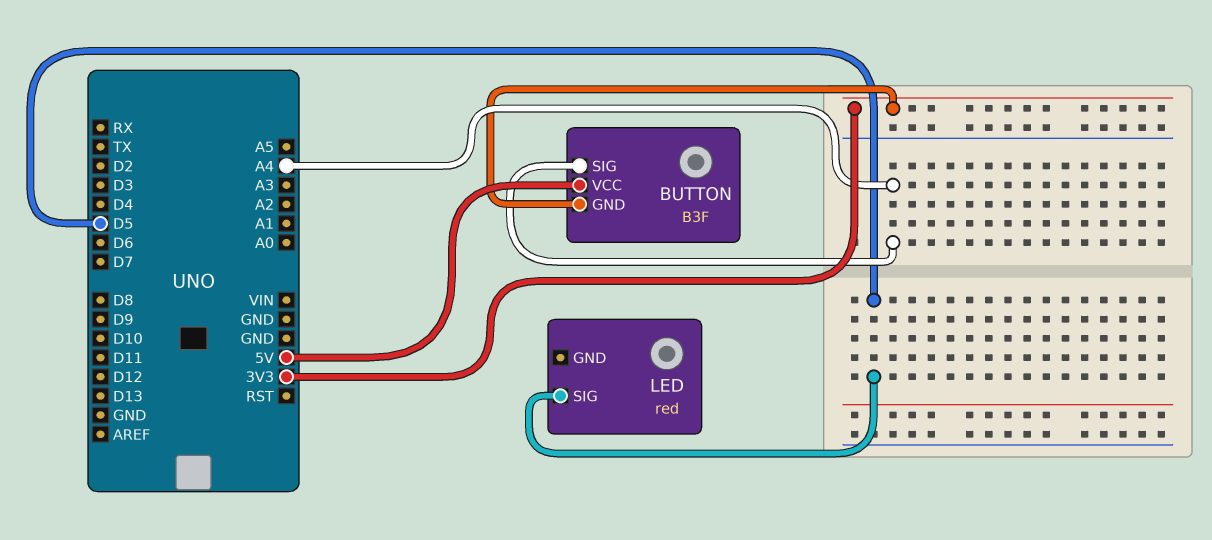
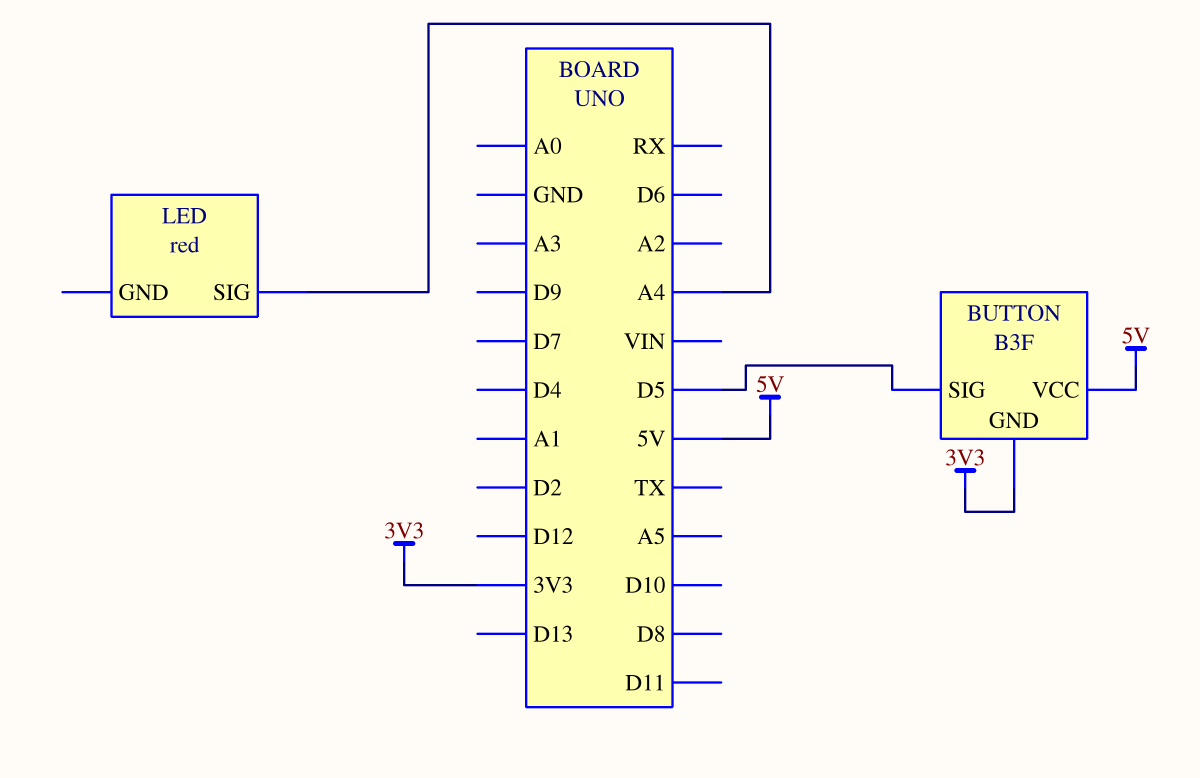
BUTTON pin SIG: A4 -> D5
LED pin SIG: D5 -> A4

